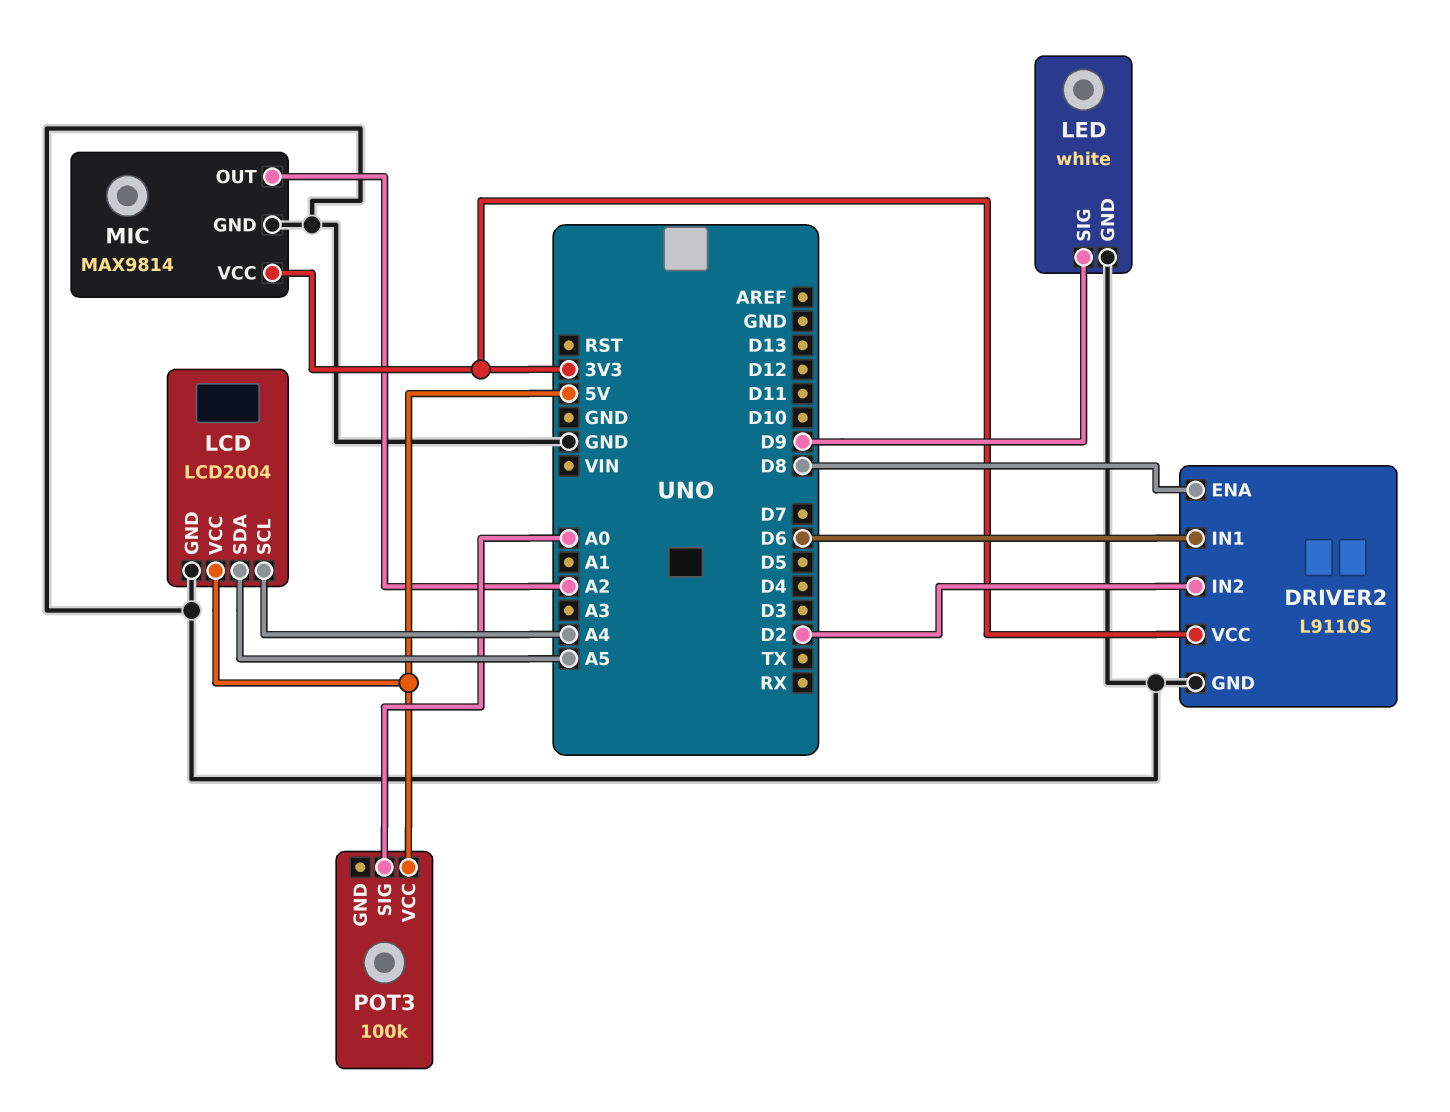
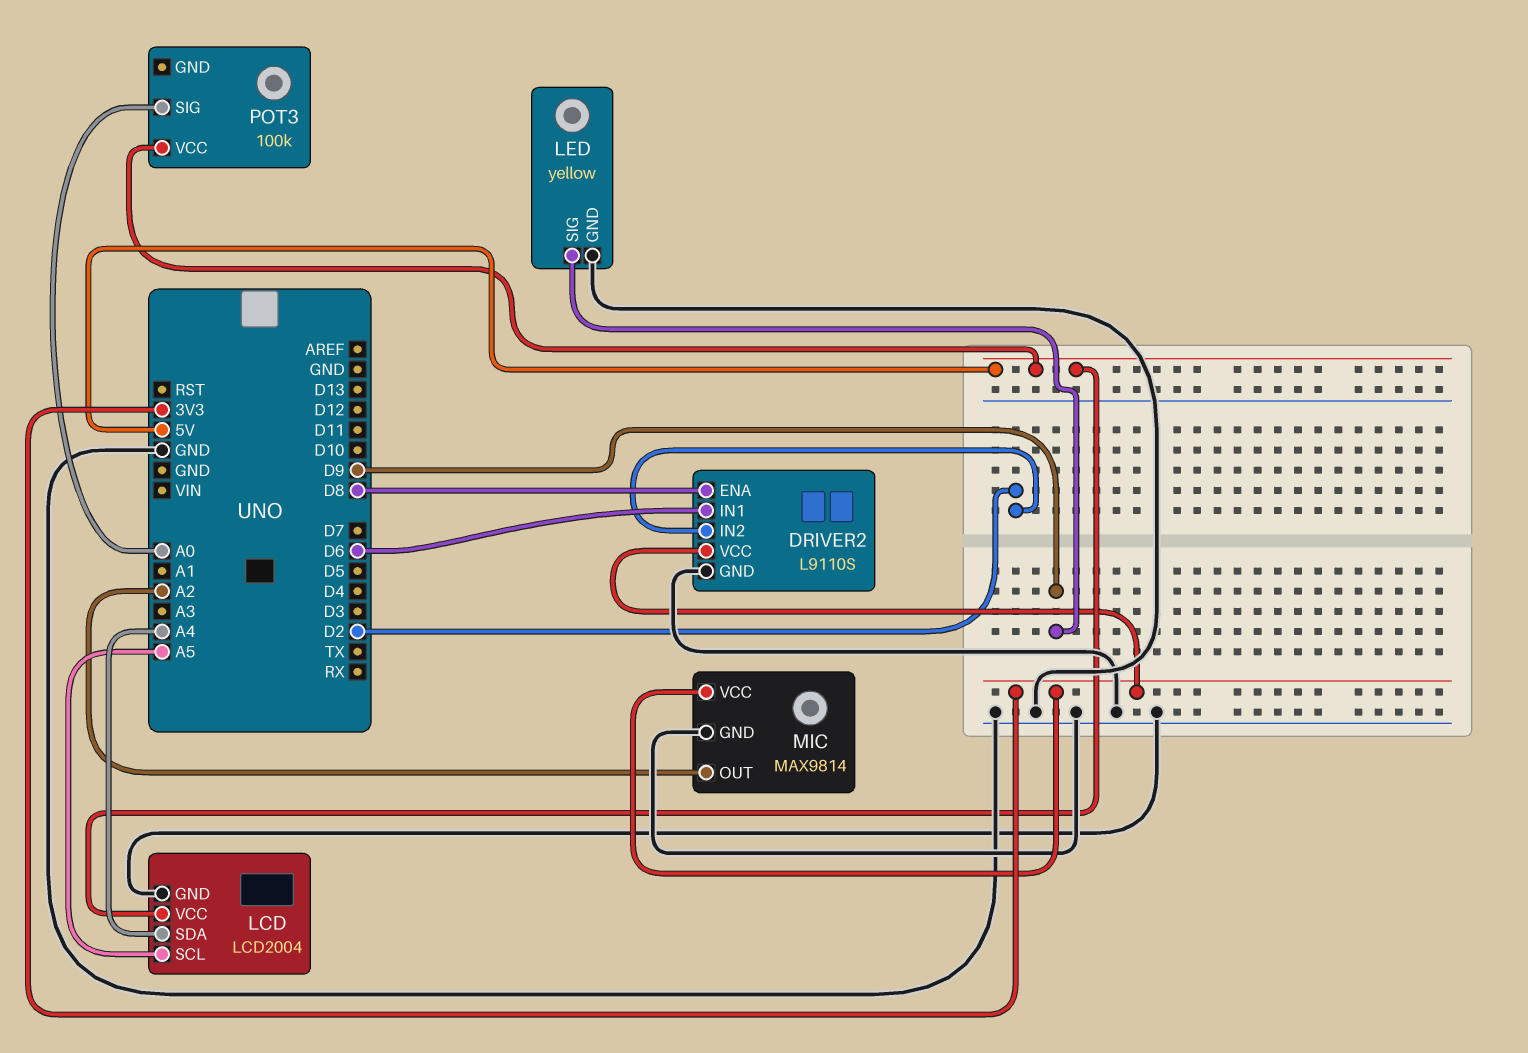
LCD pin SCL: A4 -> A5
LCD pin SDA: A5 -> A4
LED: white -> yellow

